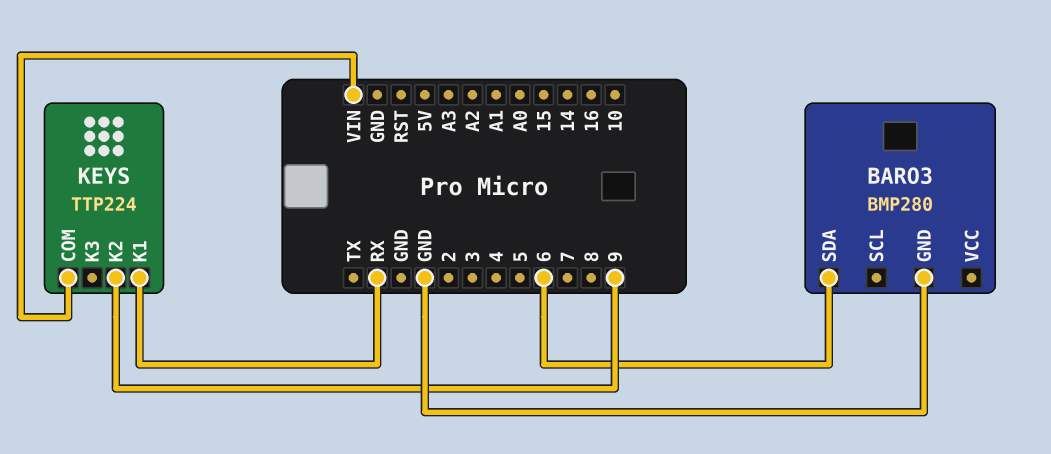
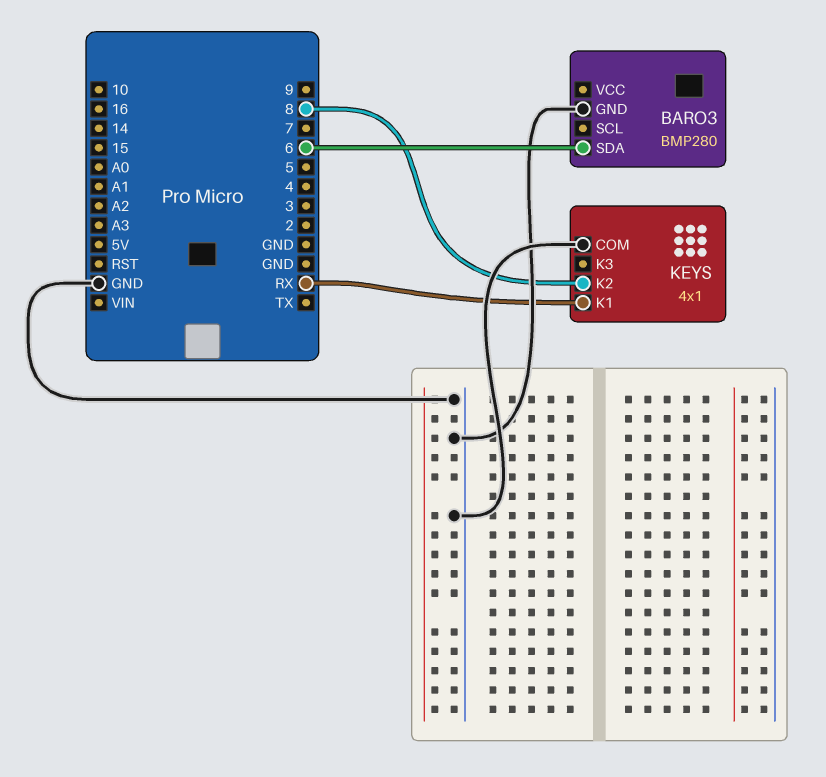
KEYS: TTP224 -> 4x1
KEYS pin COM: VIN -> GND
KEYS pin K2: 9 -> 8

